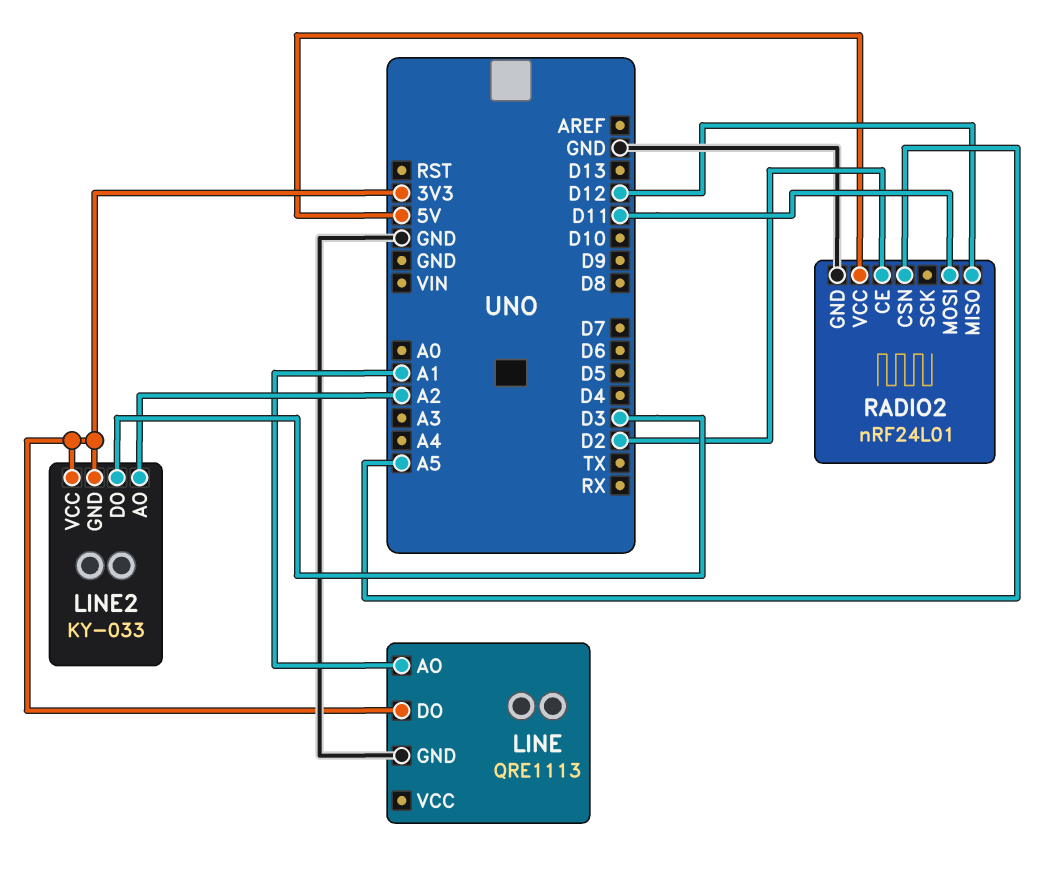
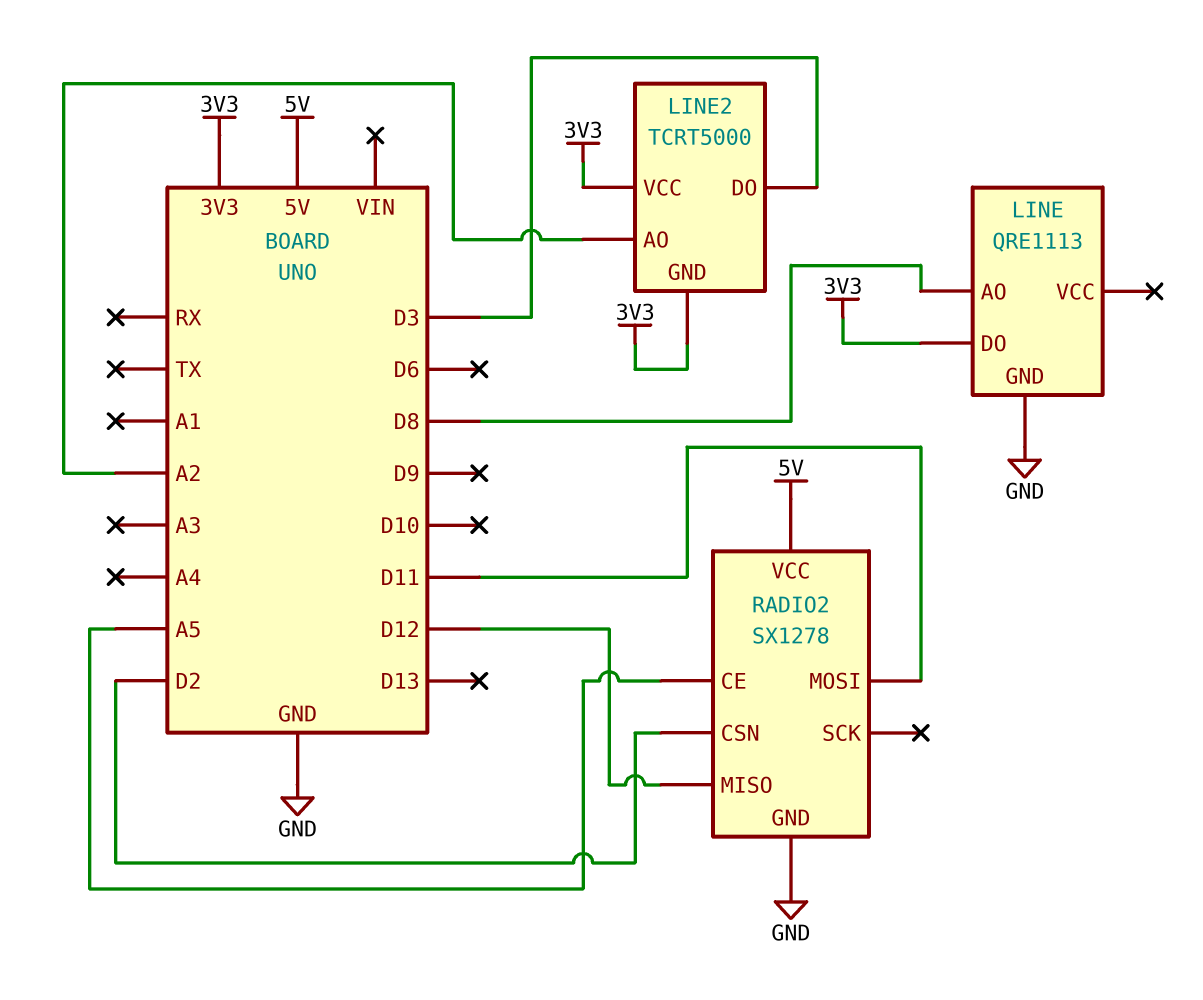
LINE pin AO: A1 -> D8
LINE2: KY-033 -> TCRT5000
RADIO2: nRF24L01 -> SX1278
RADIO2 pin CE: D2 -> A5
RADIO2 pin CSN: A5 -> D2

